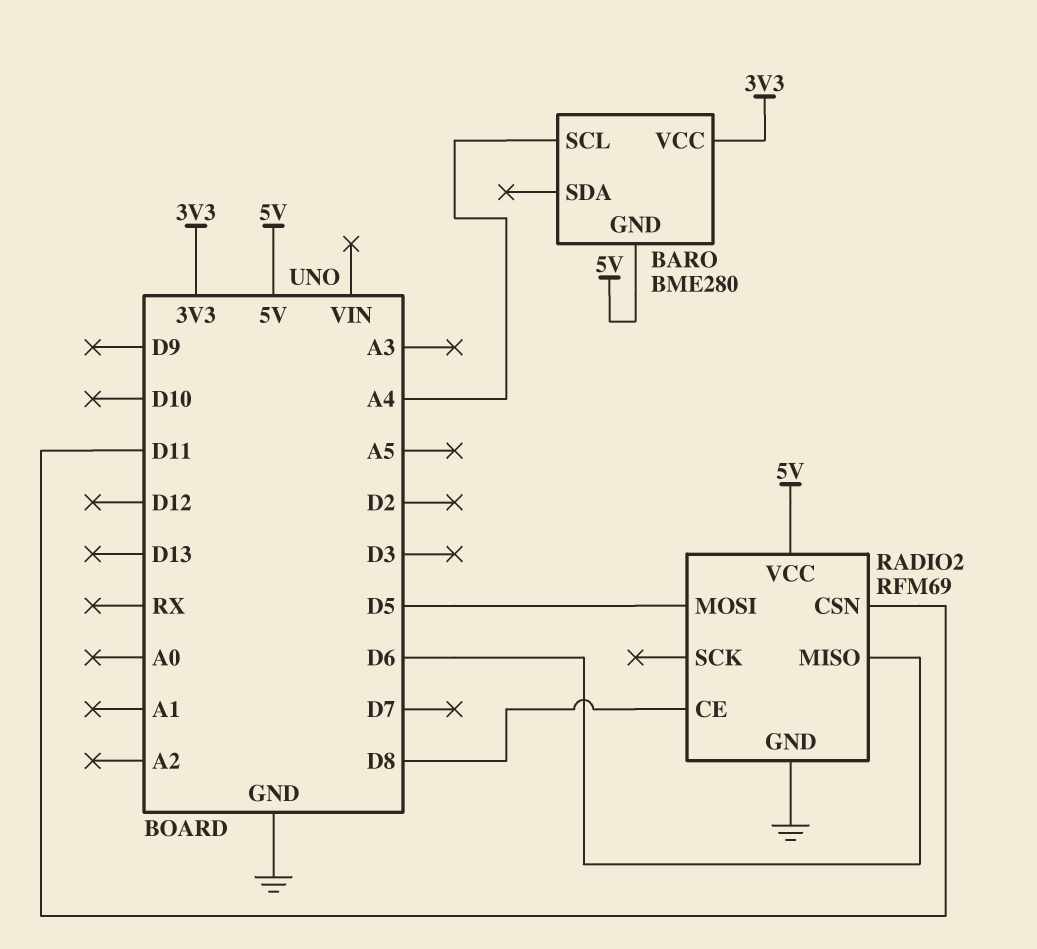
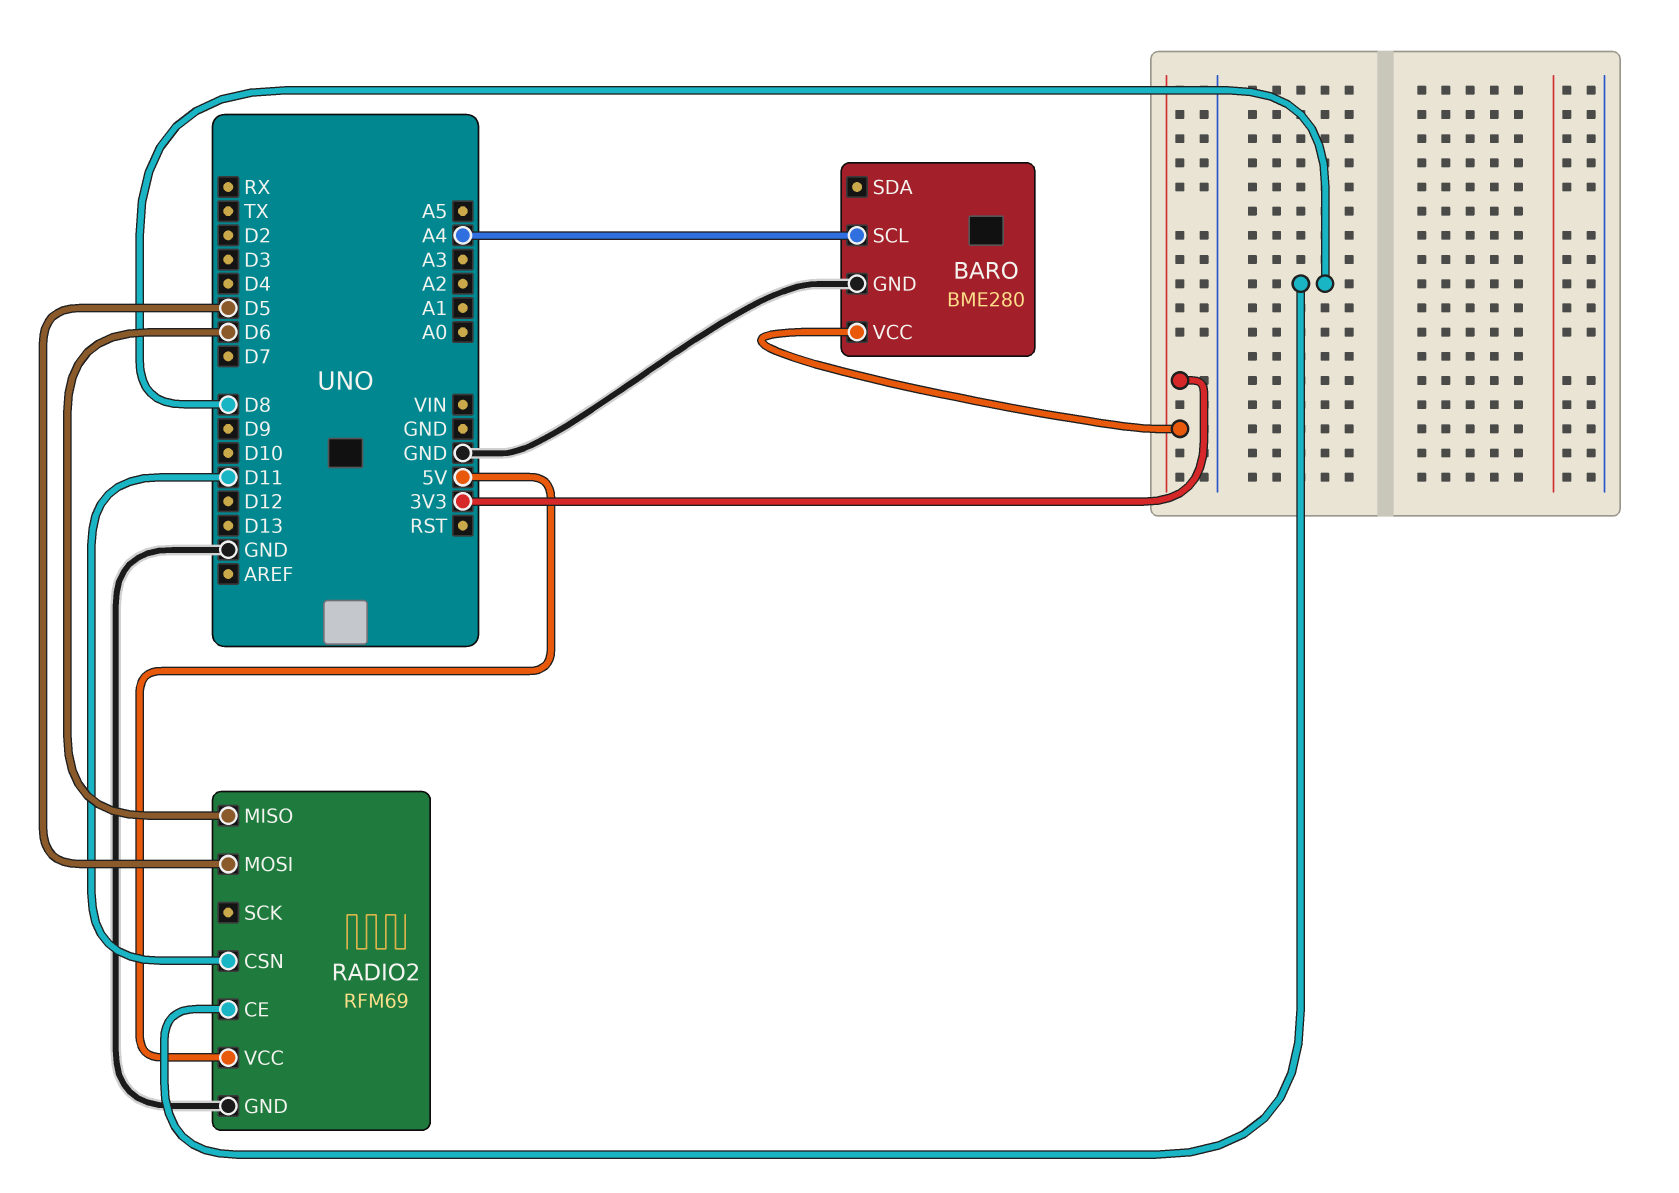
BARO pin GND: 5V -> GND

